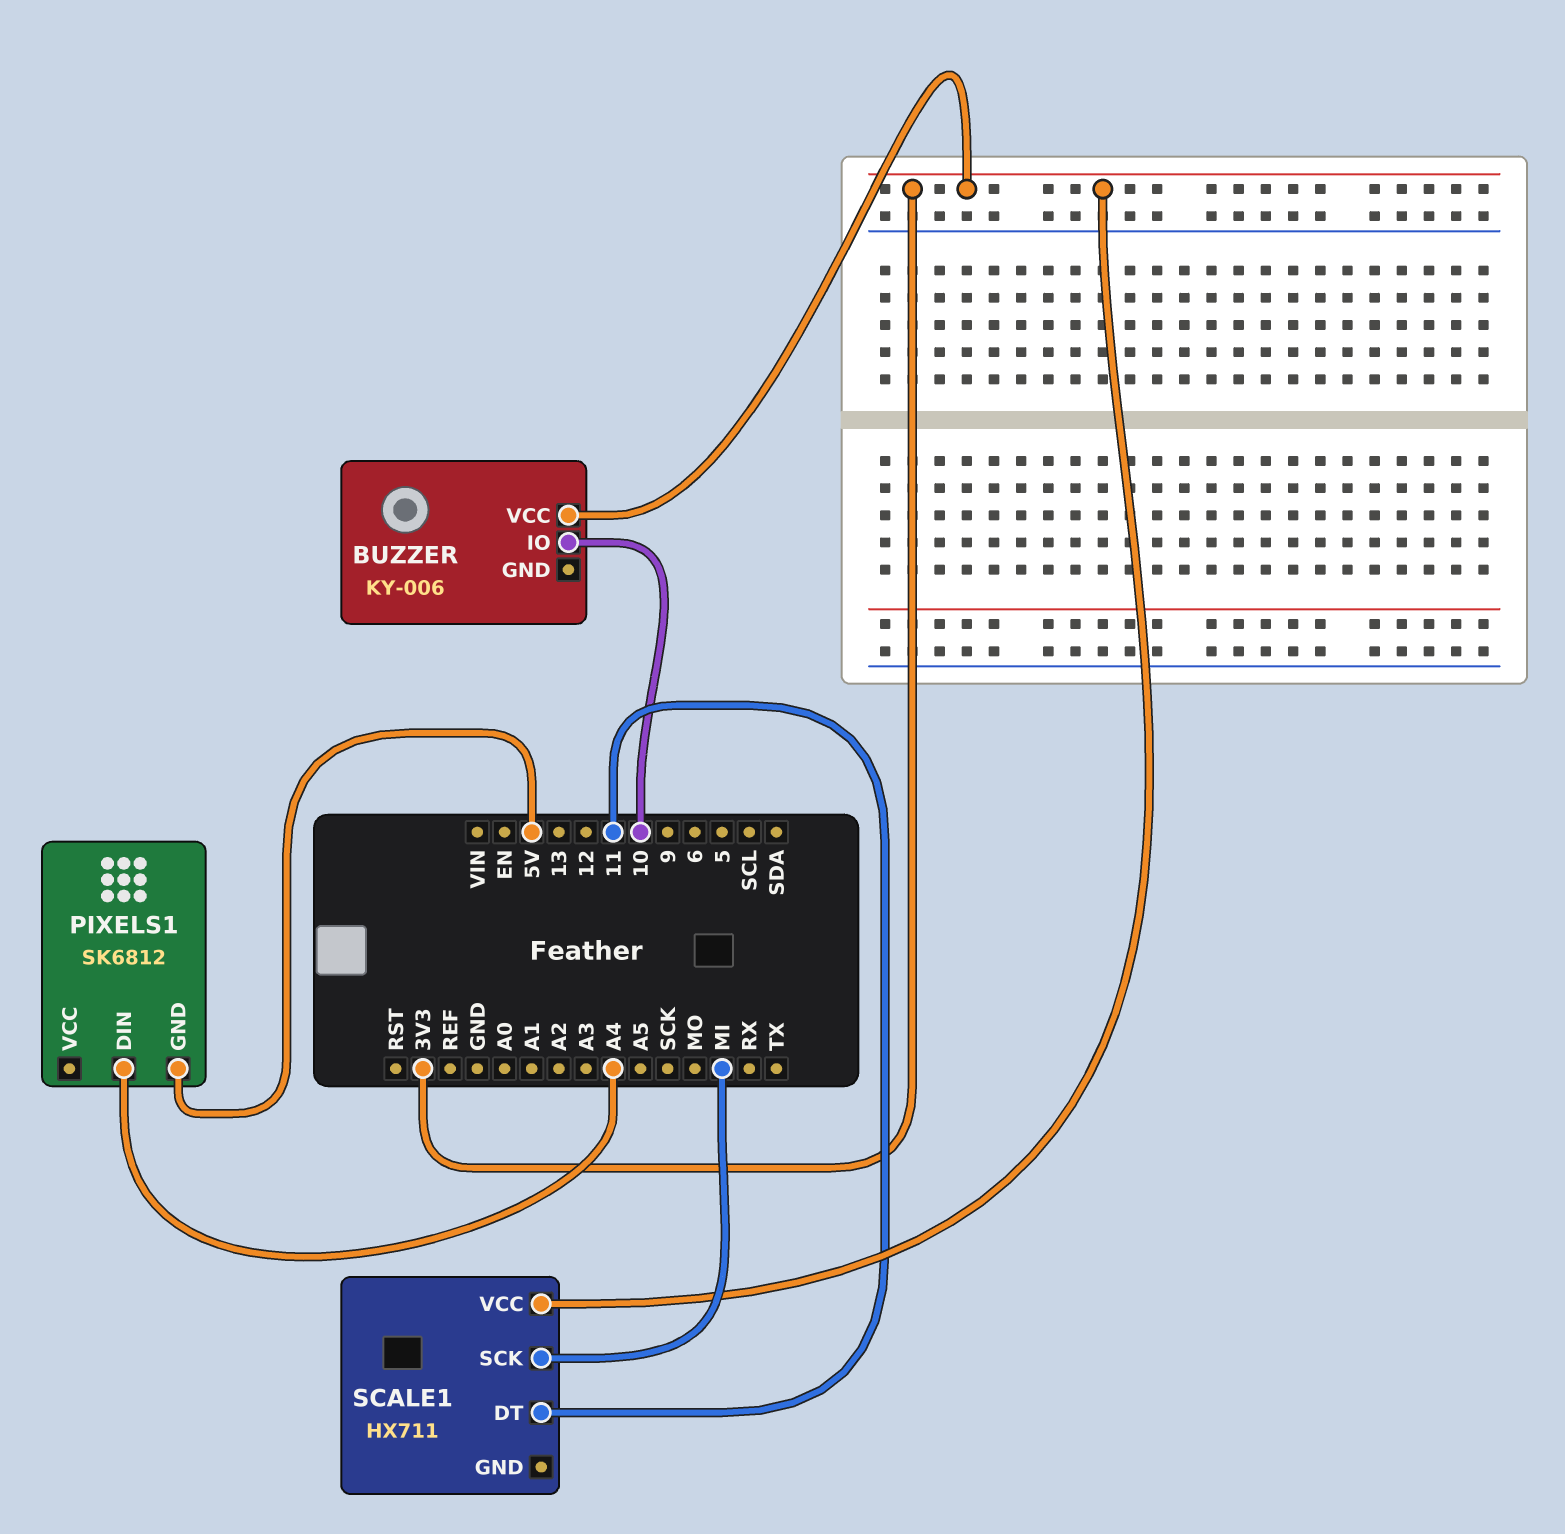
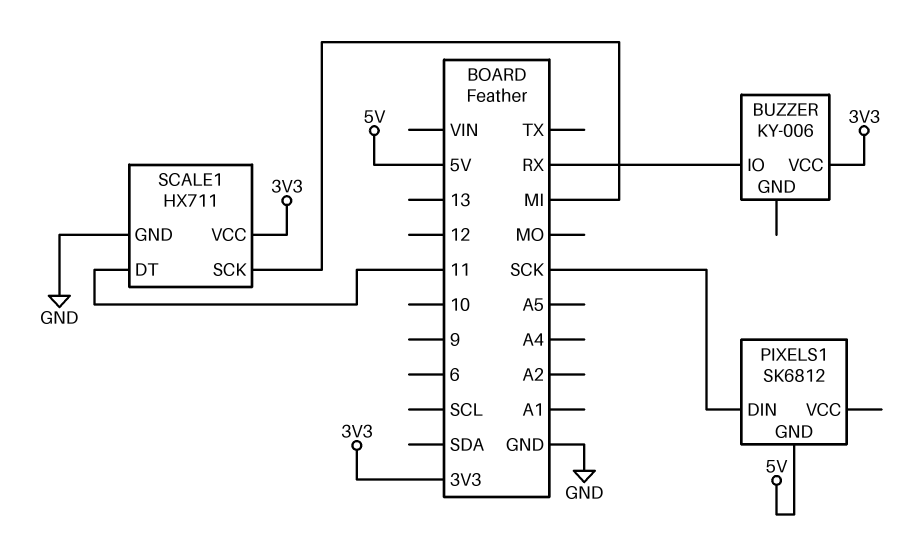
BUZZER pin IO: 10 -> RX
PIXELS1 pin DIN: A4 -> SCK
SCALE1 pin GND: none -> GND

